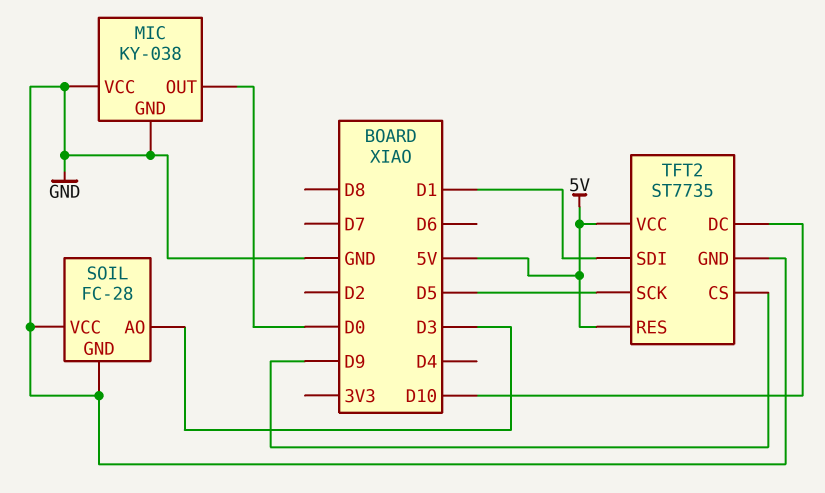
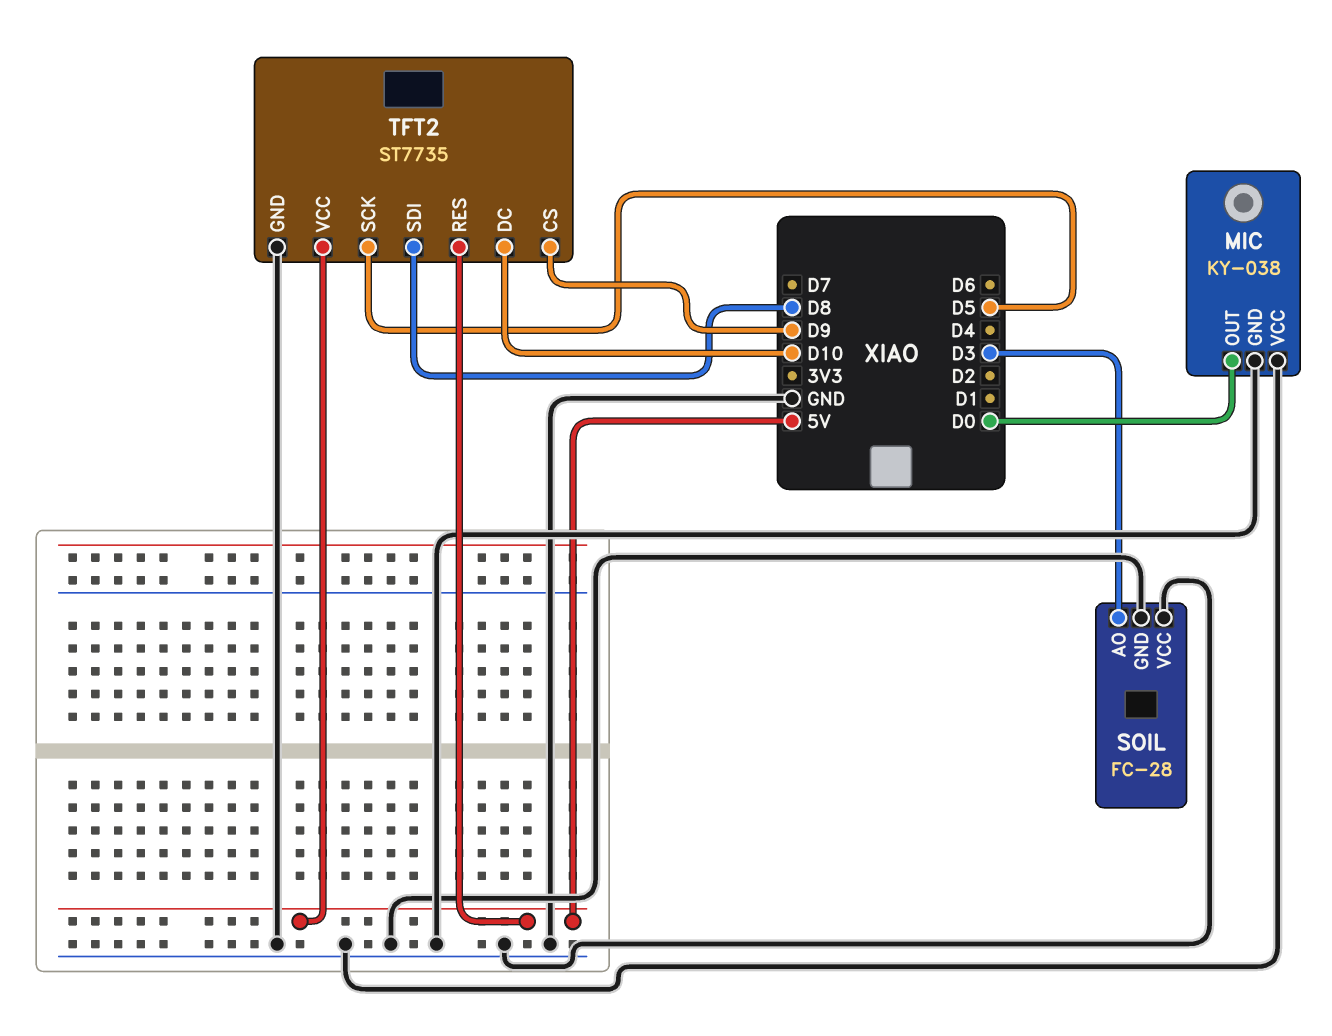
TFT2 pin SDI: D1 -> D8

